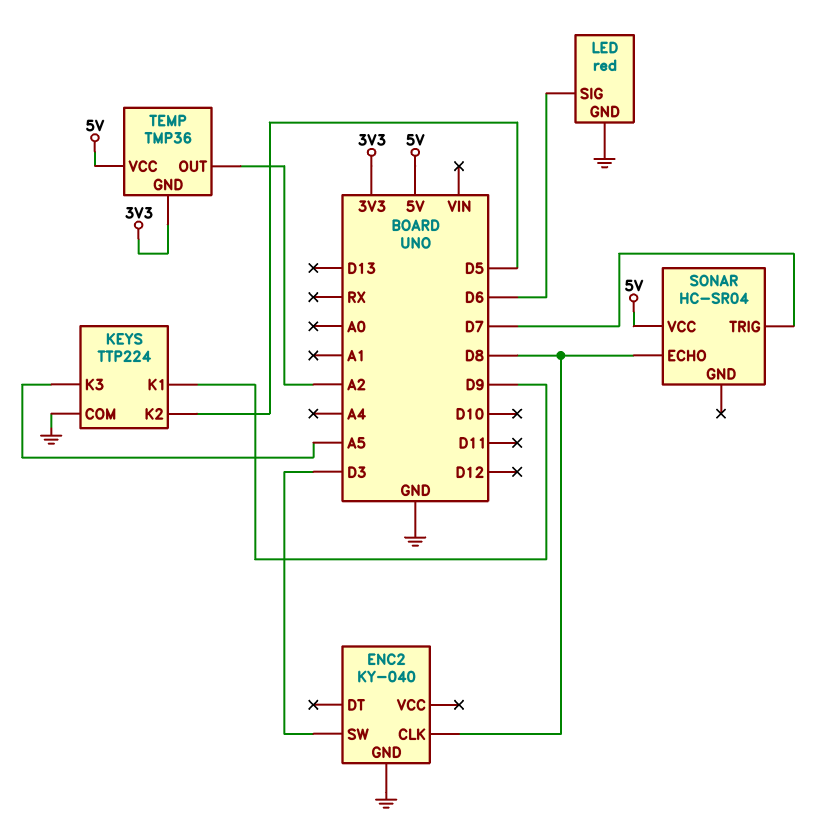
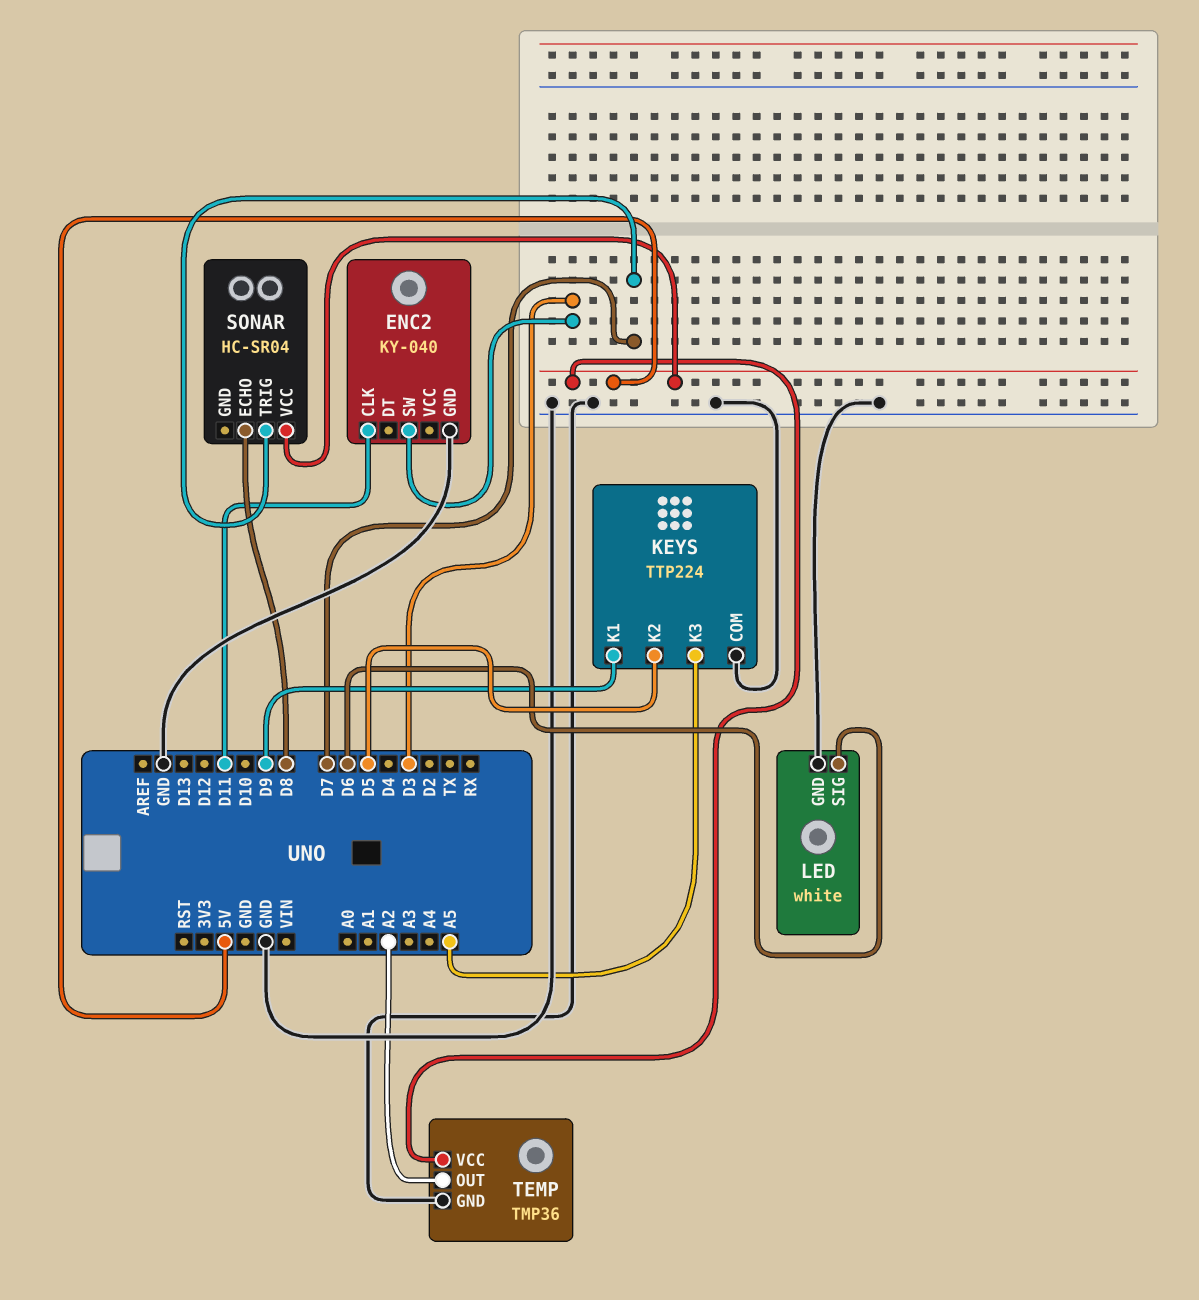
ENC2 pin CLK: D8 -> D11
LED: red -> white
TEMP pin GND: 3V3 -> GND

